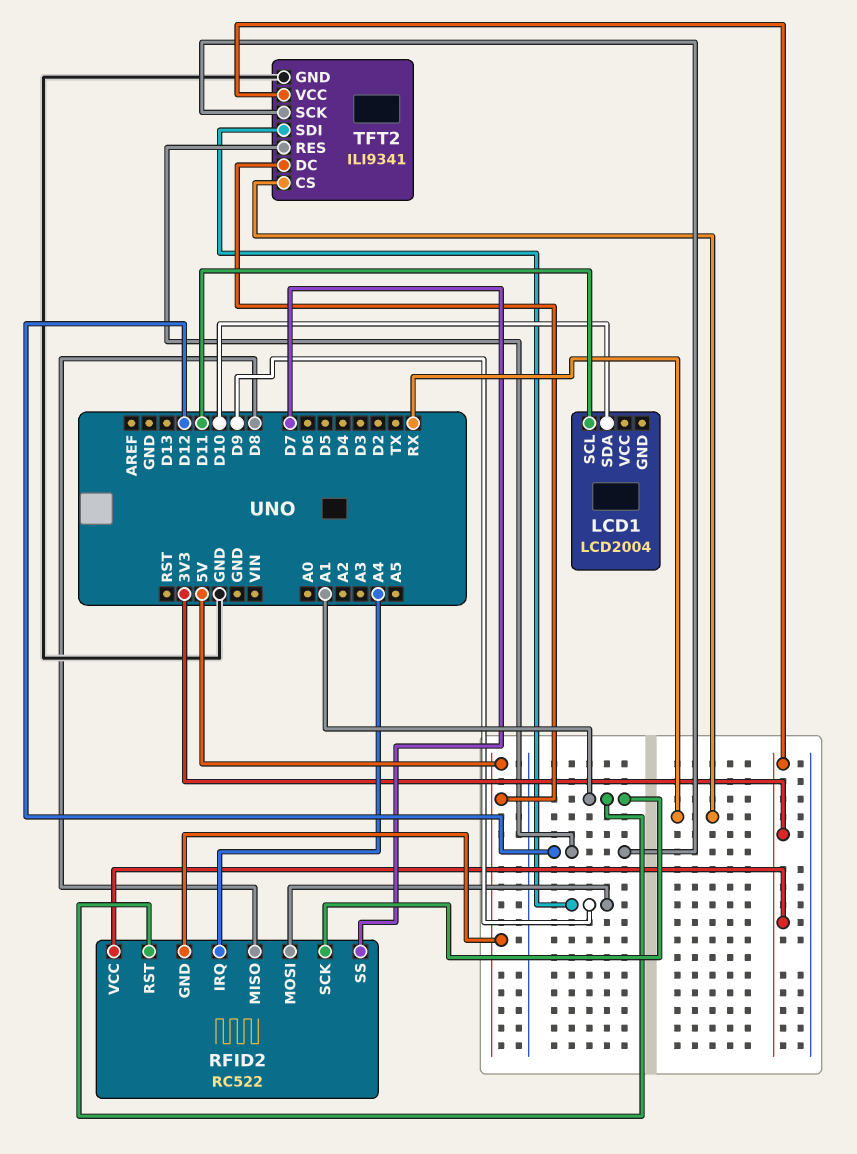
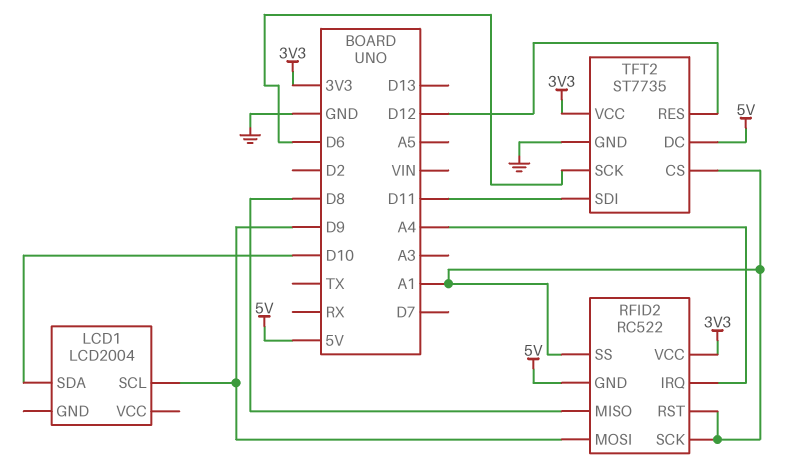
LCD1 pin SCL: D11 -> D9
RFID2 pin SS: D7 -> A1
TFT2: ILI9341 -> ST7735
TFT2 pin CS: RX -> A1
TFT2 pin SCK: D12 -> D6
TFT2 pin SDI: D9 -> D11

